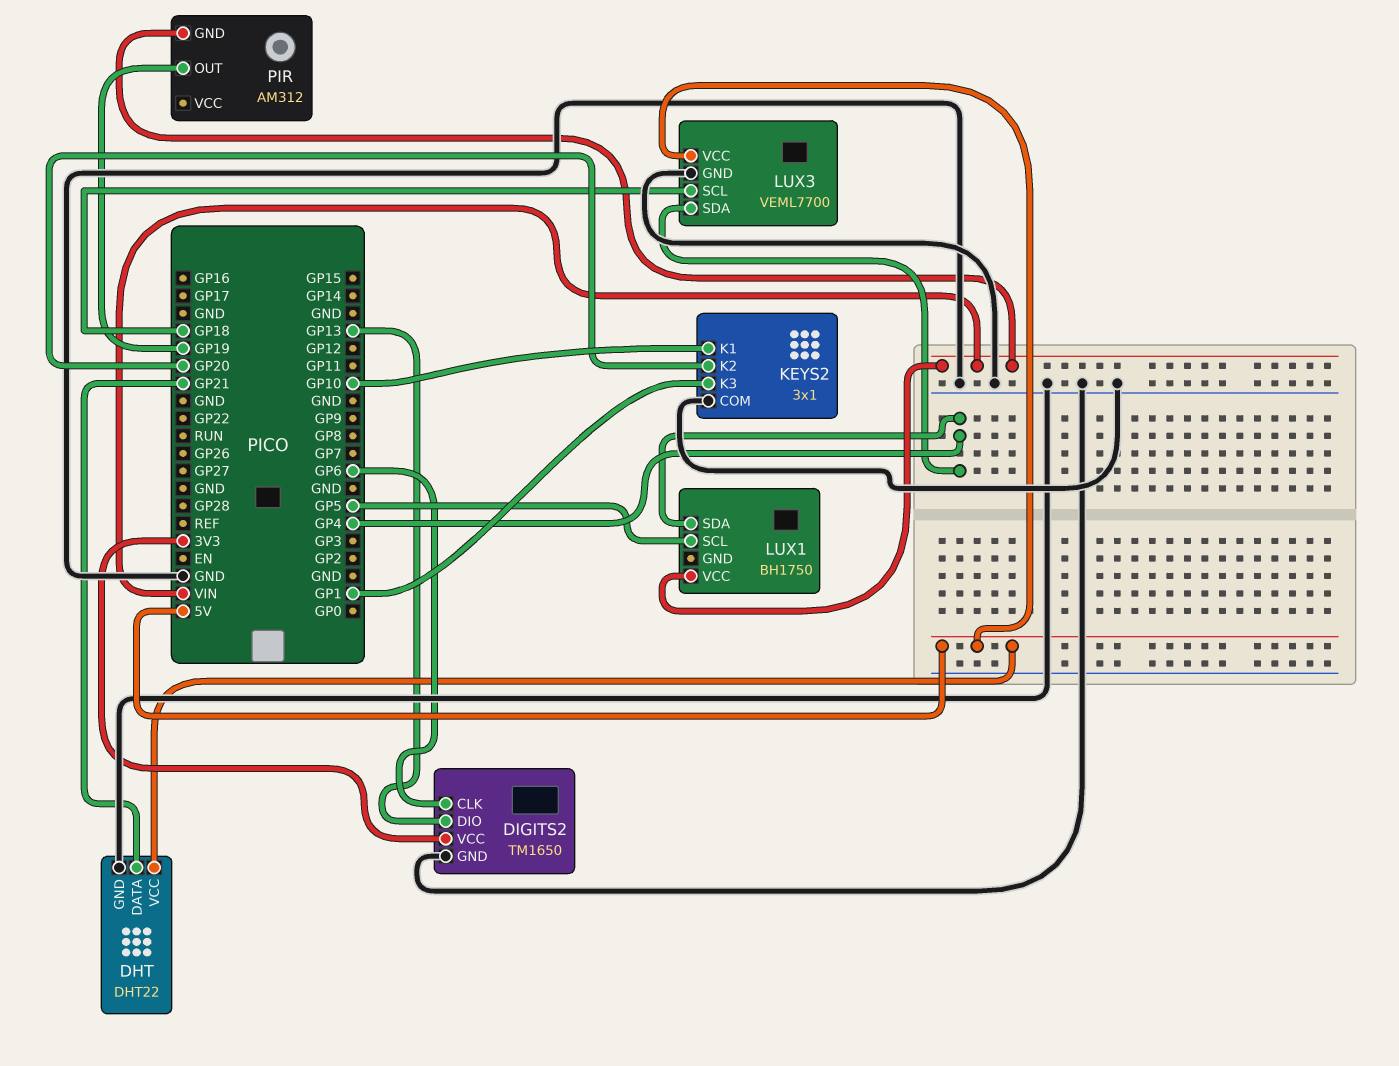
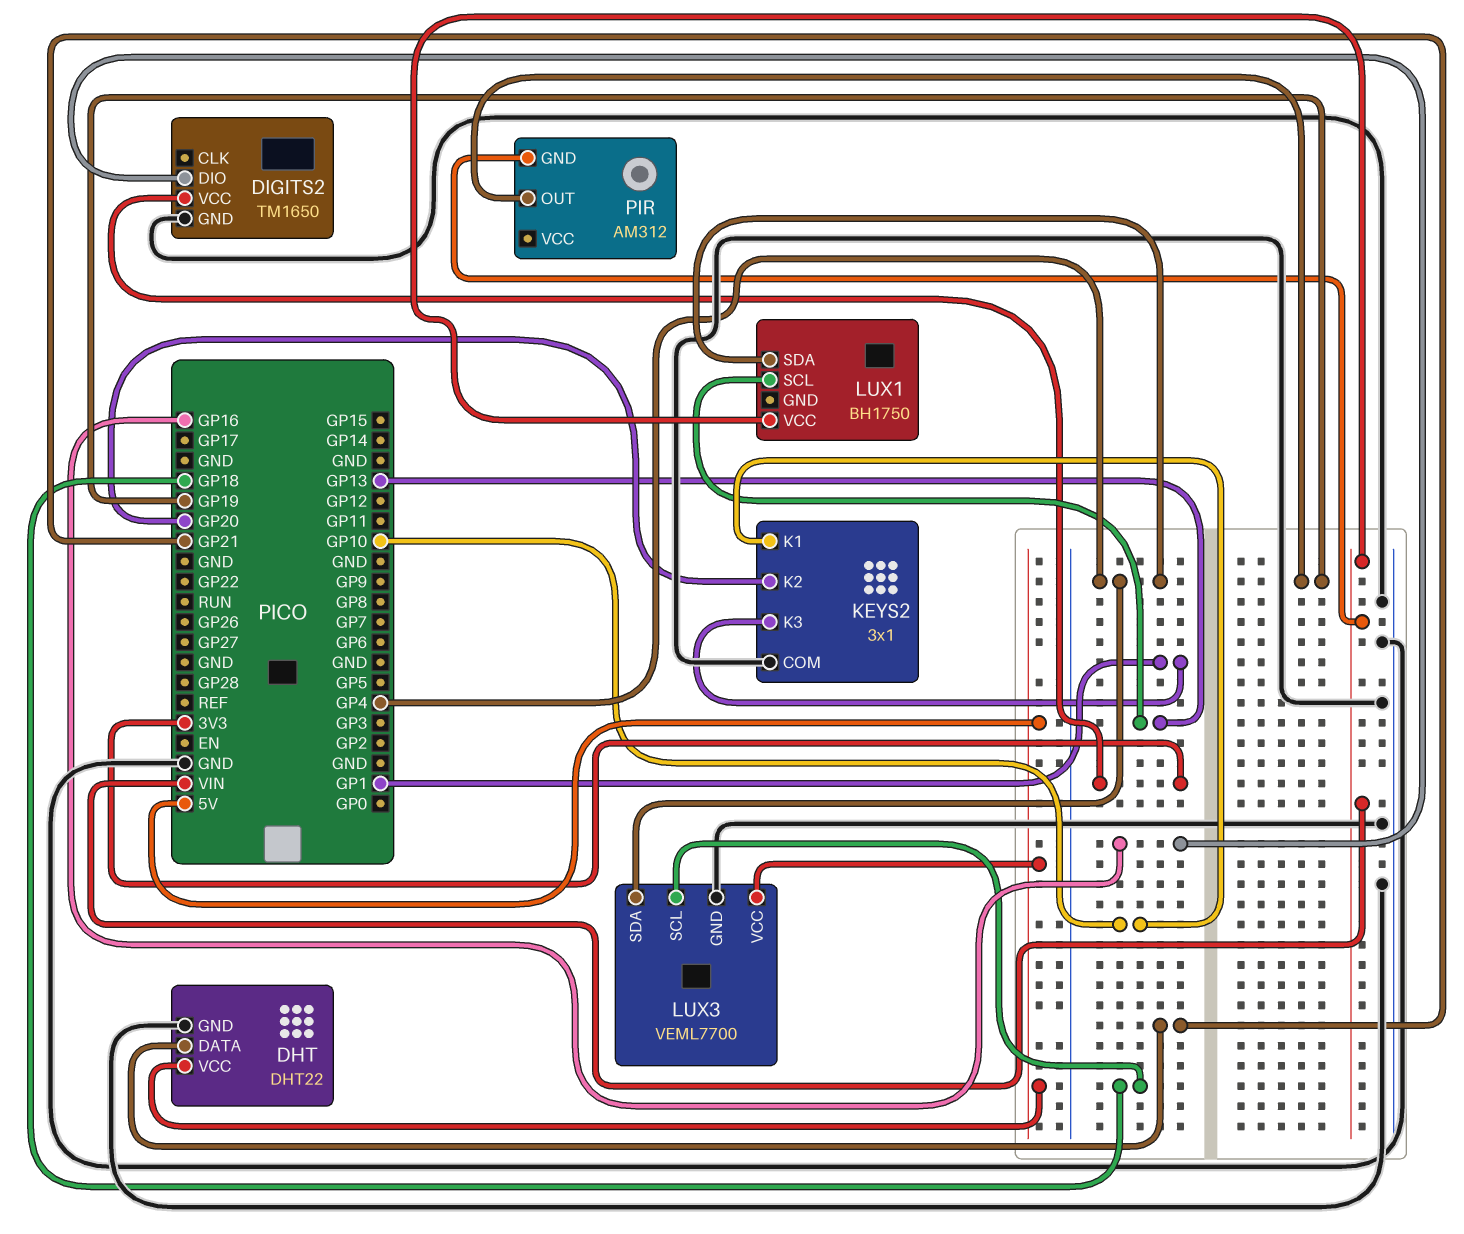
DIGITS2 pin CLK: GP6 -> none
DIGITS2 pin DIO: GP13 -> GP16
LUX1 pin SCL: GP5 -> GP13

